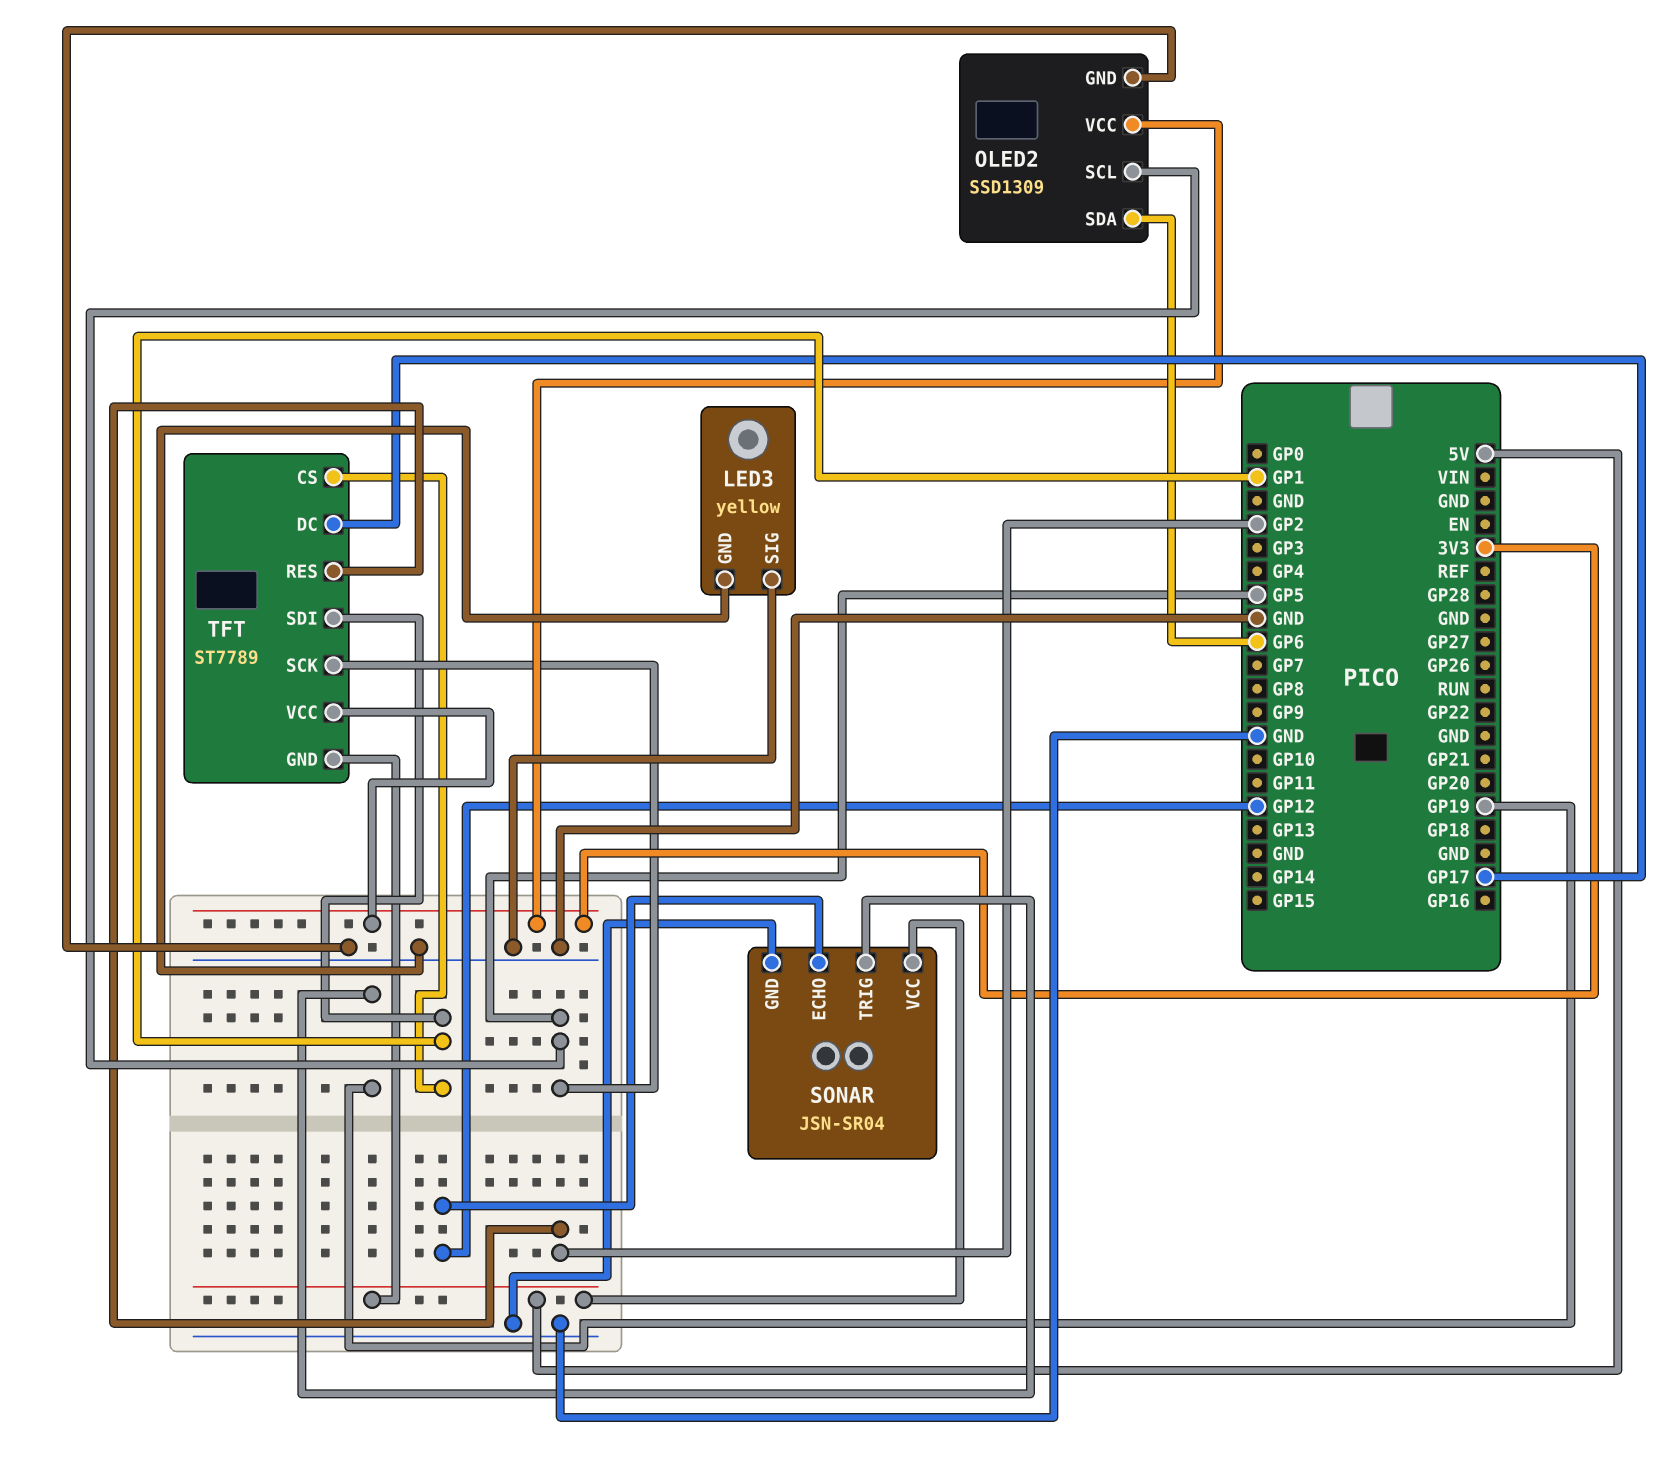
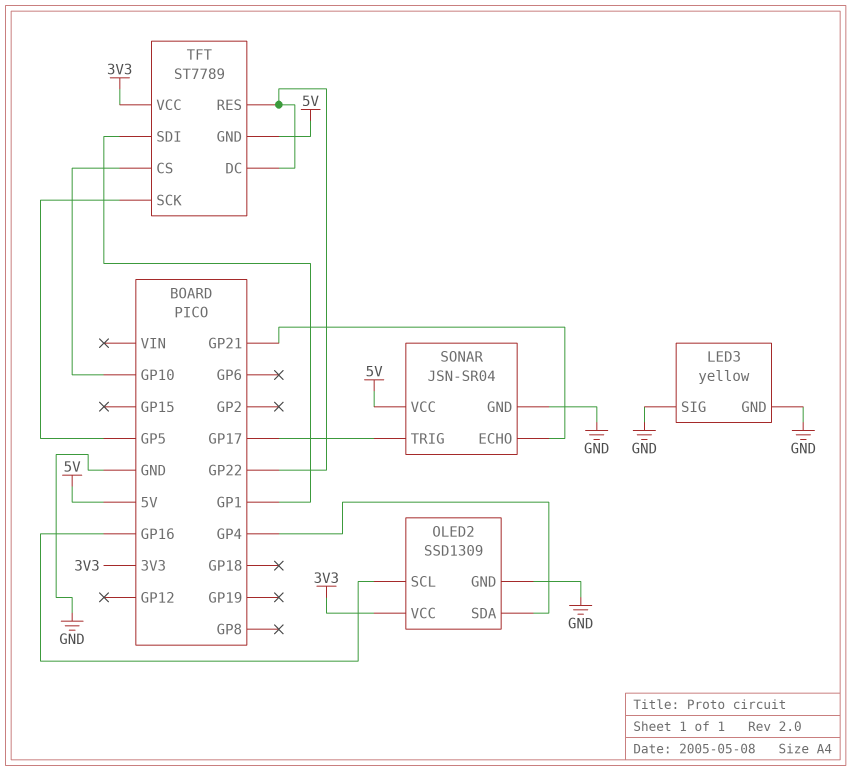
OLED2 pin SCL: GP5 -> GP16
OLED2 pin SDA: GP6 -> GP4
SONAR pin ECHO: GP12 -> GP21
SONAR pin TRIG: GP19 -> GP17
TFT pin CS: GP1 -> GP10
TFT pin DC: GP17 -> GP22
TFT pin RES: GP2 -> GP22

